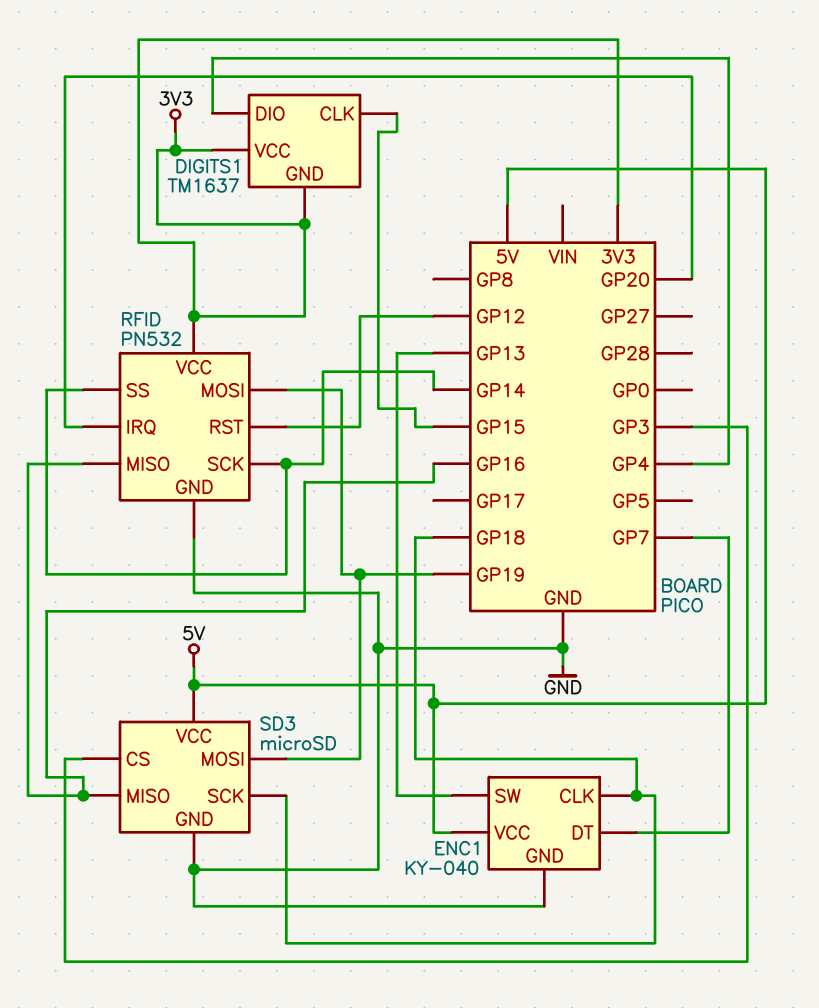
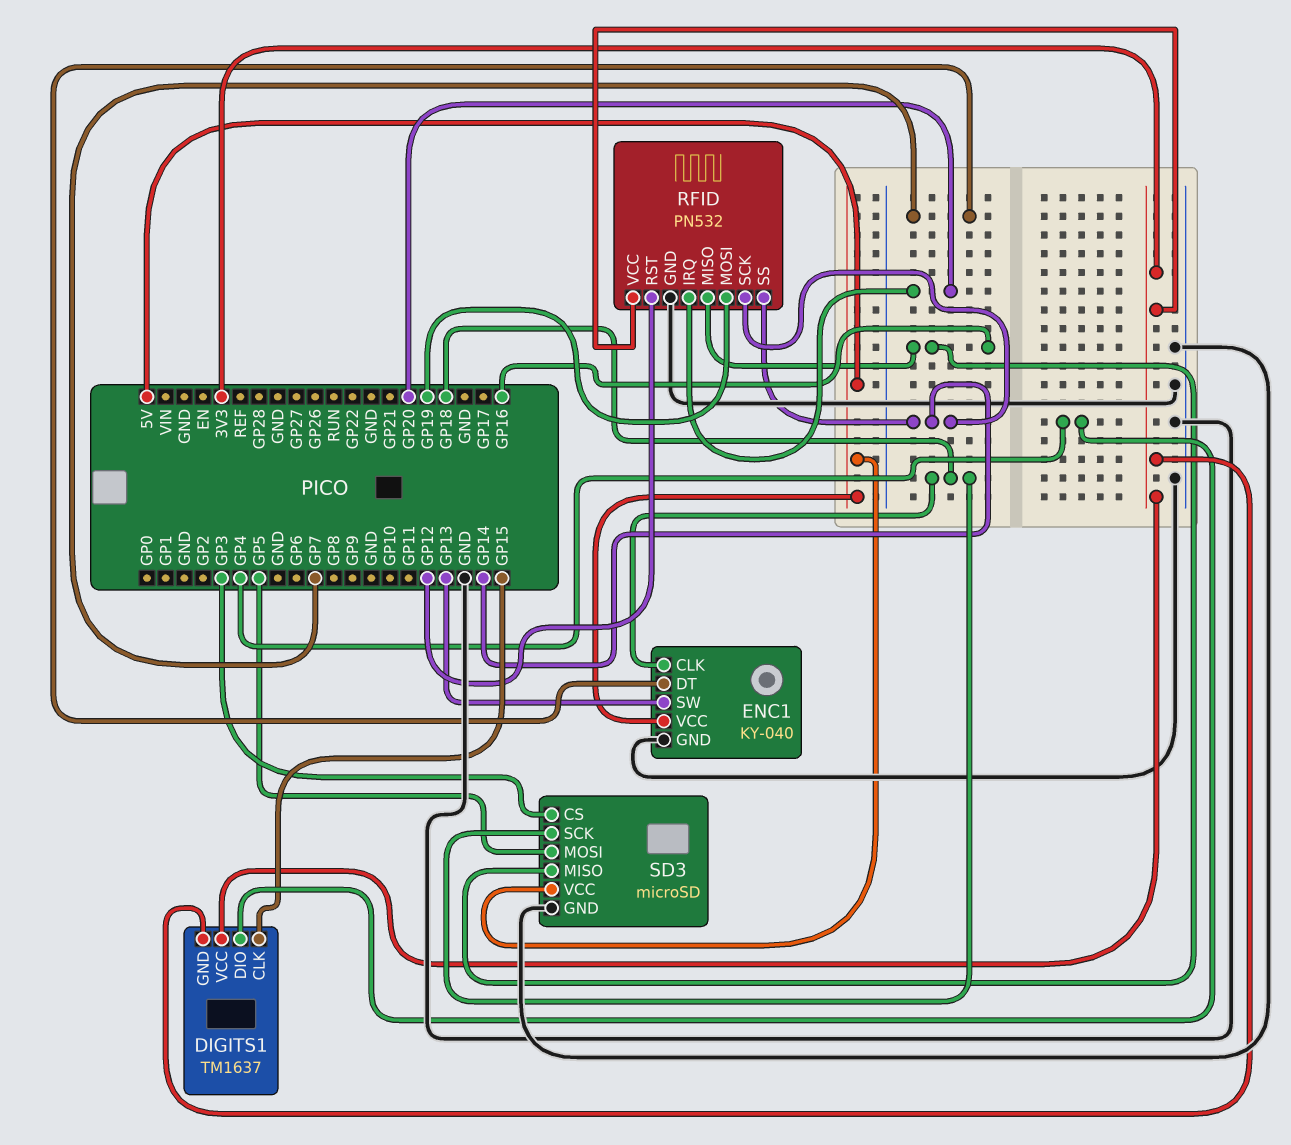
SD3 pin MOSI: GP19 -> GP5

